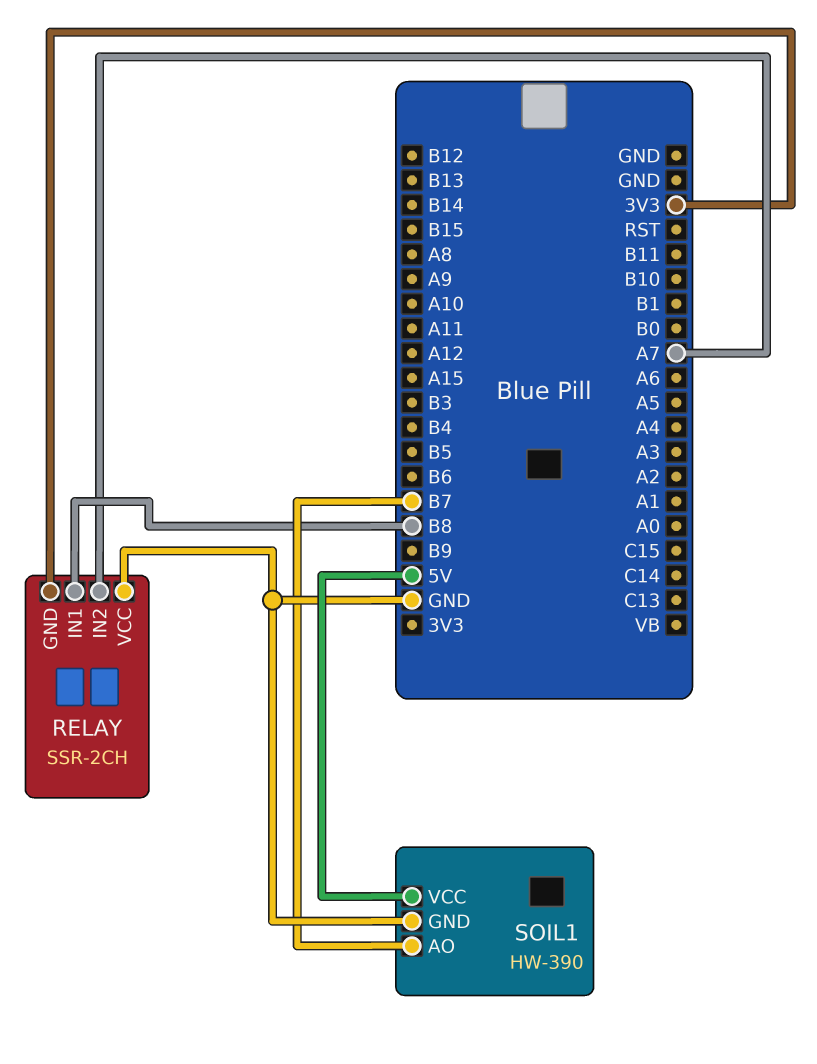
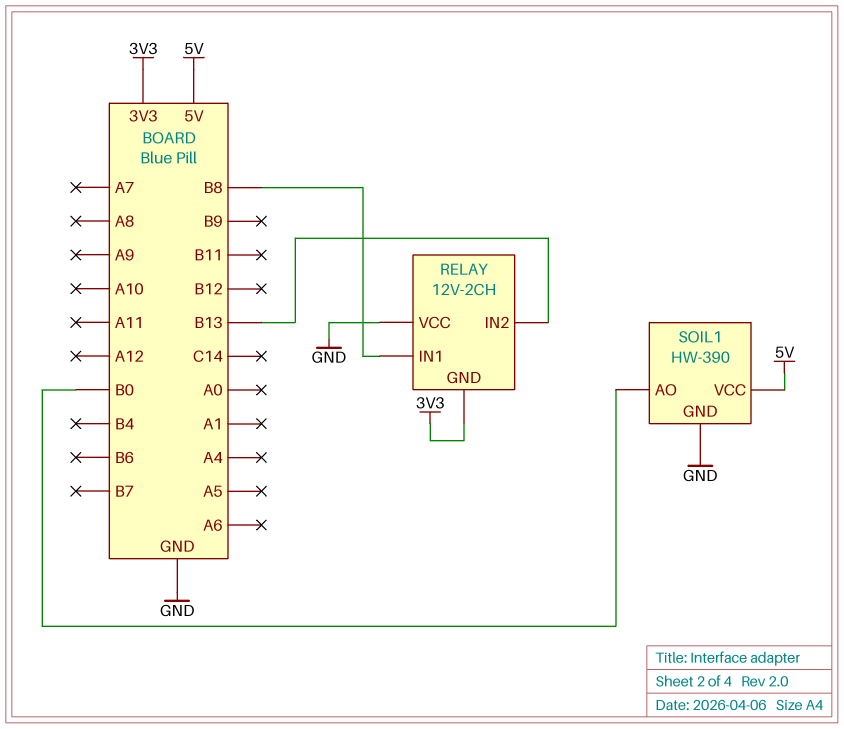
RELAY: SSR-2CH -> 12V-2CH
RELAY pin IN2: A7 -> B13
SOIL1 pin AO: B7 -> B0

